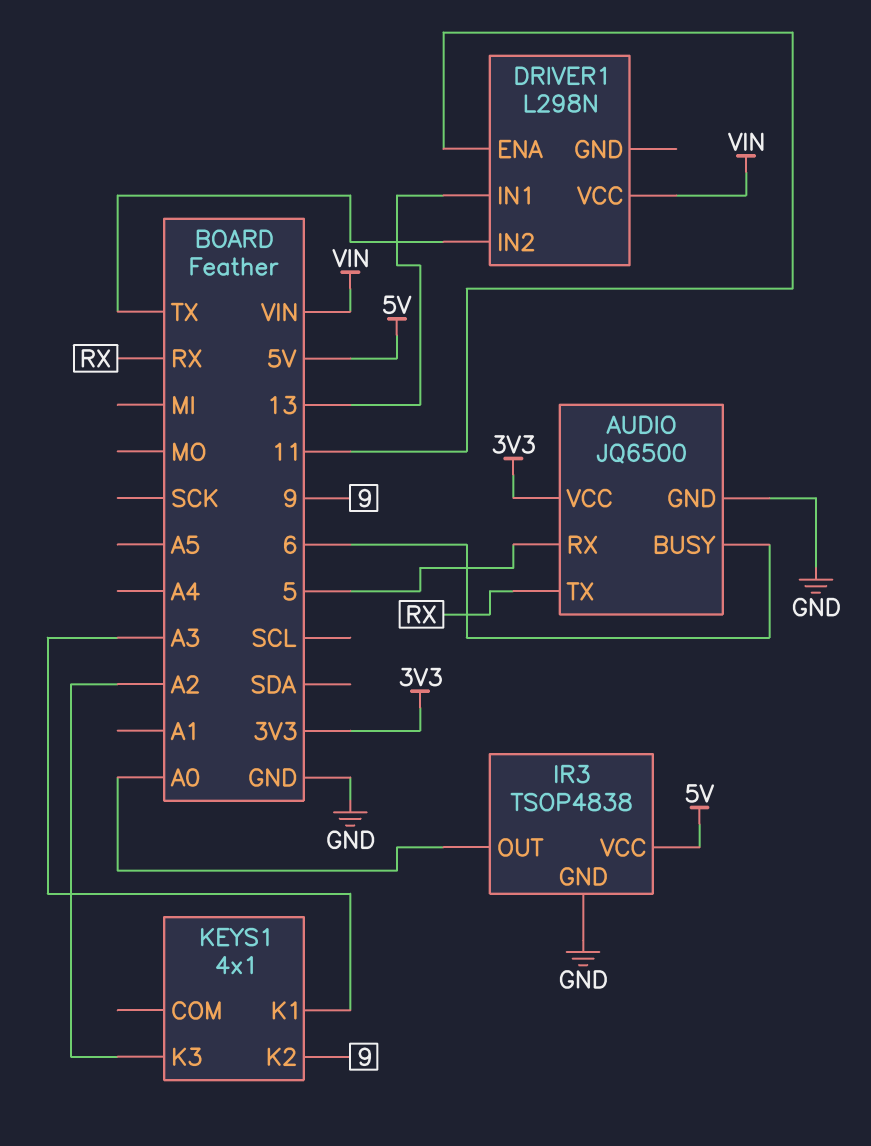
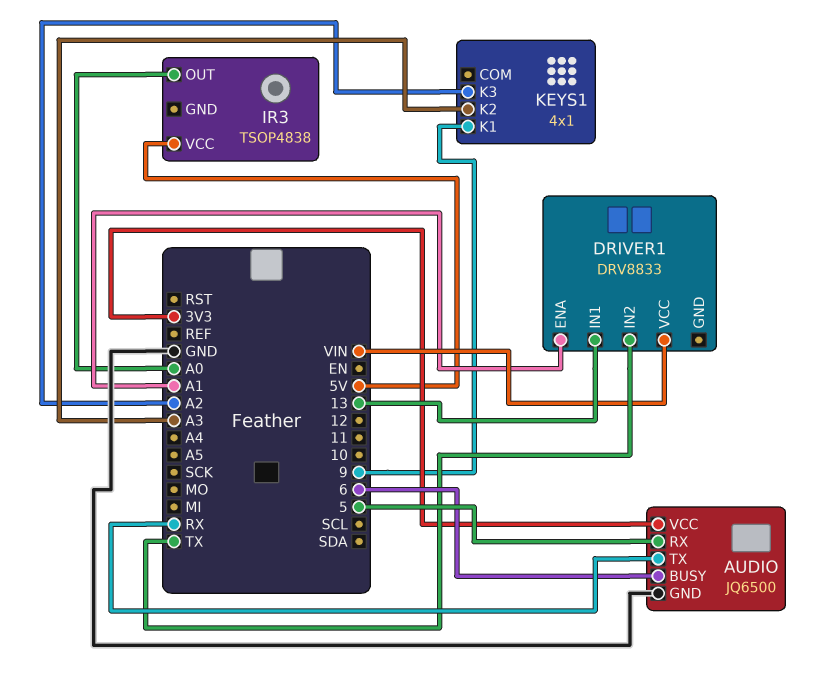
DRIVER1: L298N -> DRV8833
DRIVER1 pin ENA: 11 -> A1
IR3 pin GND: GND -> none
KEYS1 pin K1: A3 -> 9
KEYS1 pin K2: 9 -> A3

